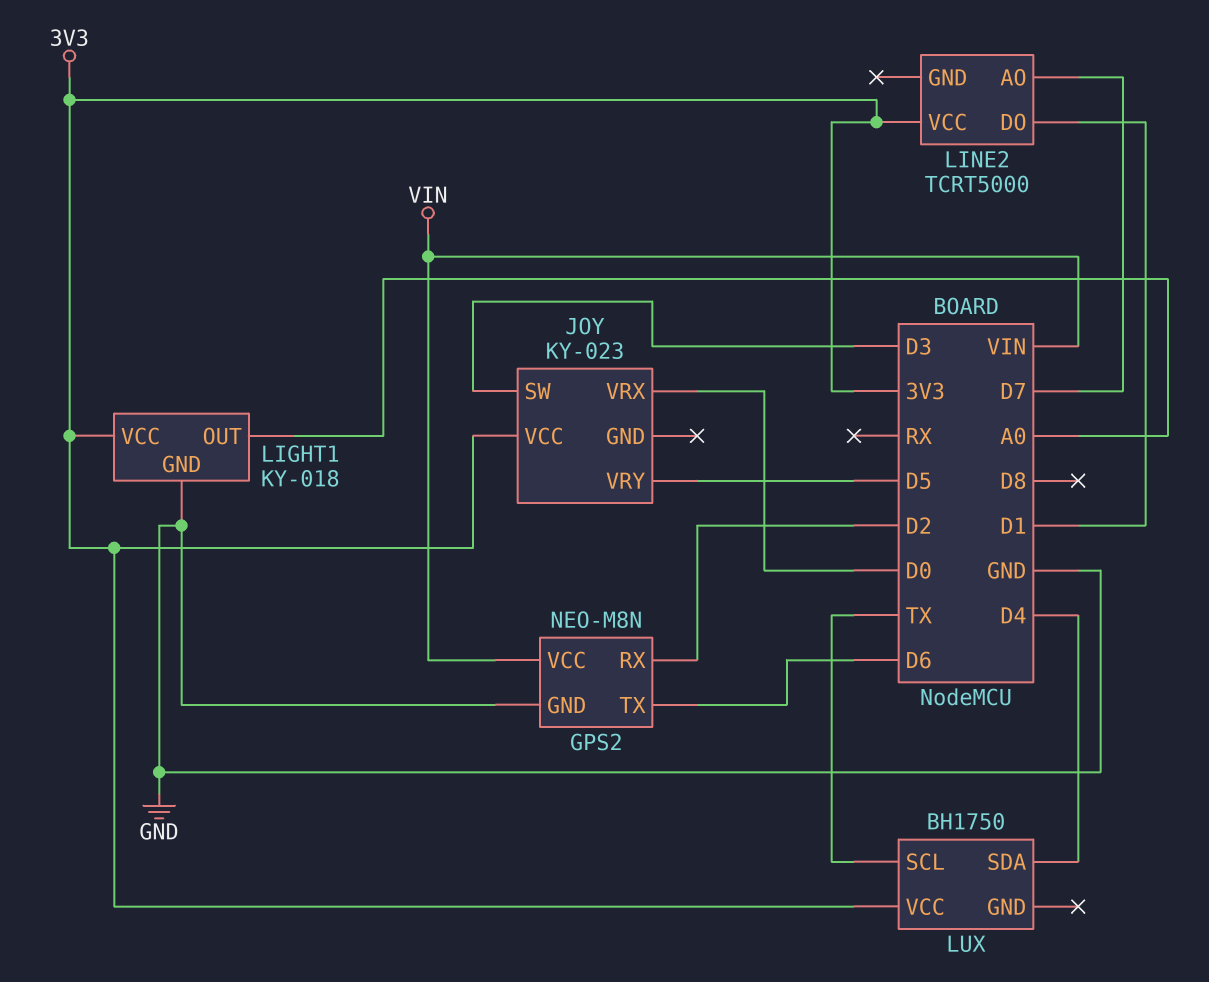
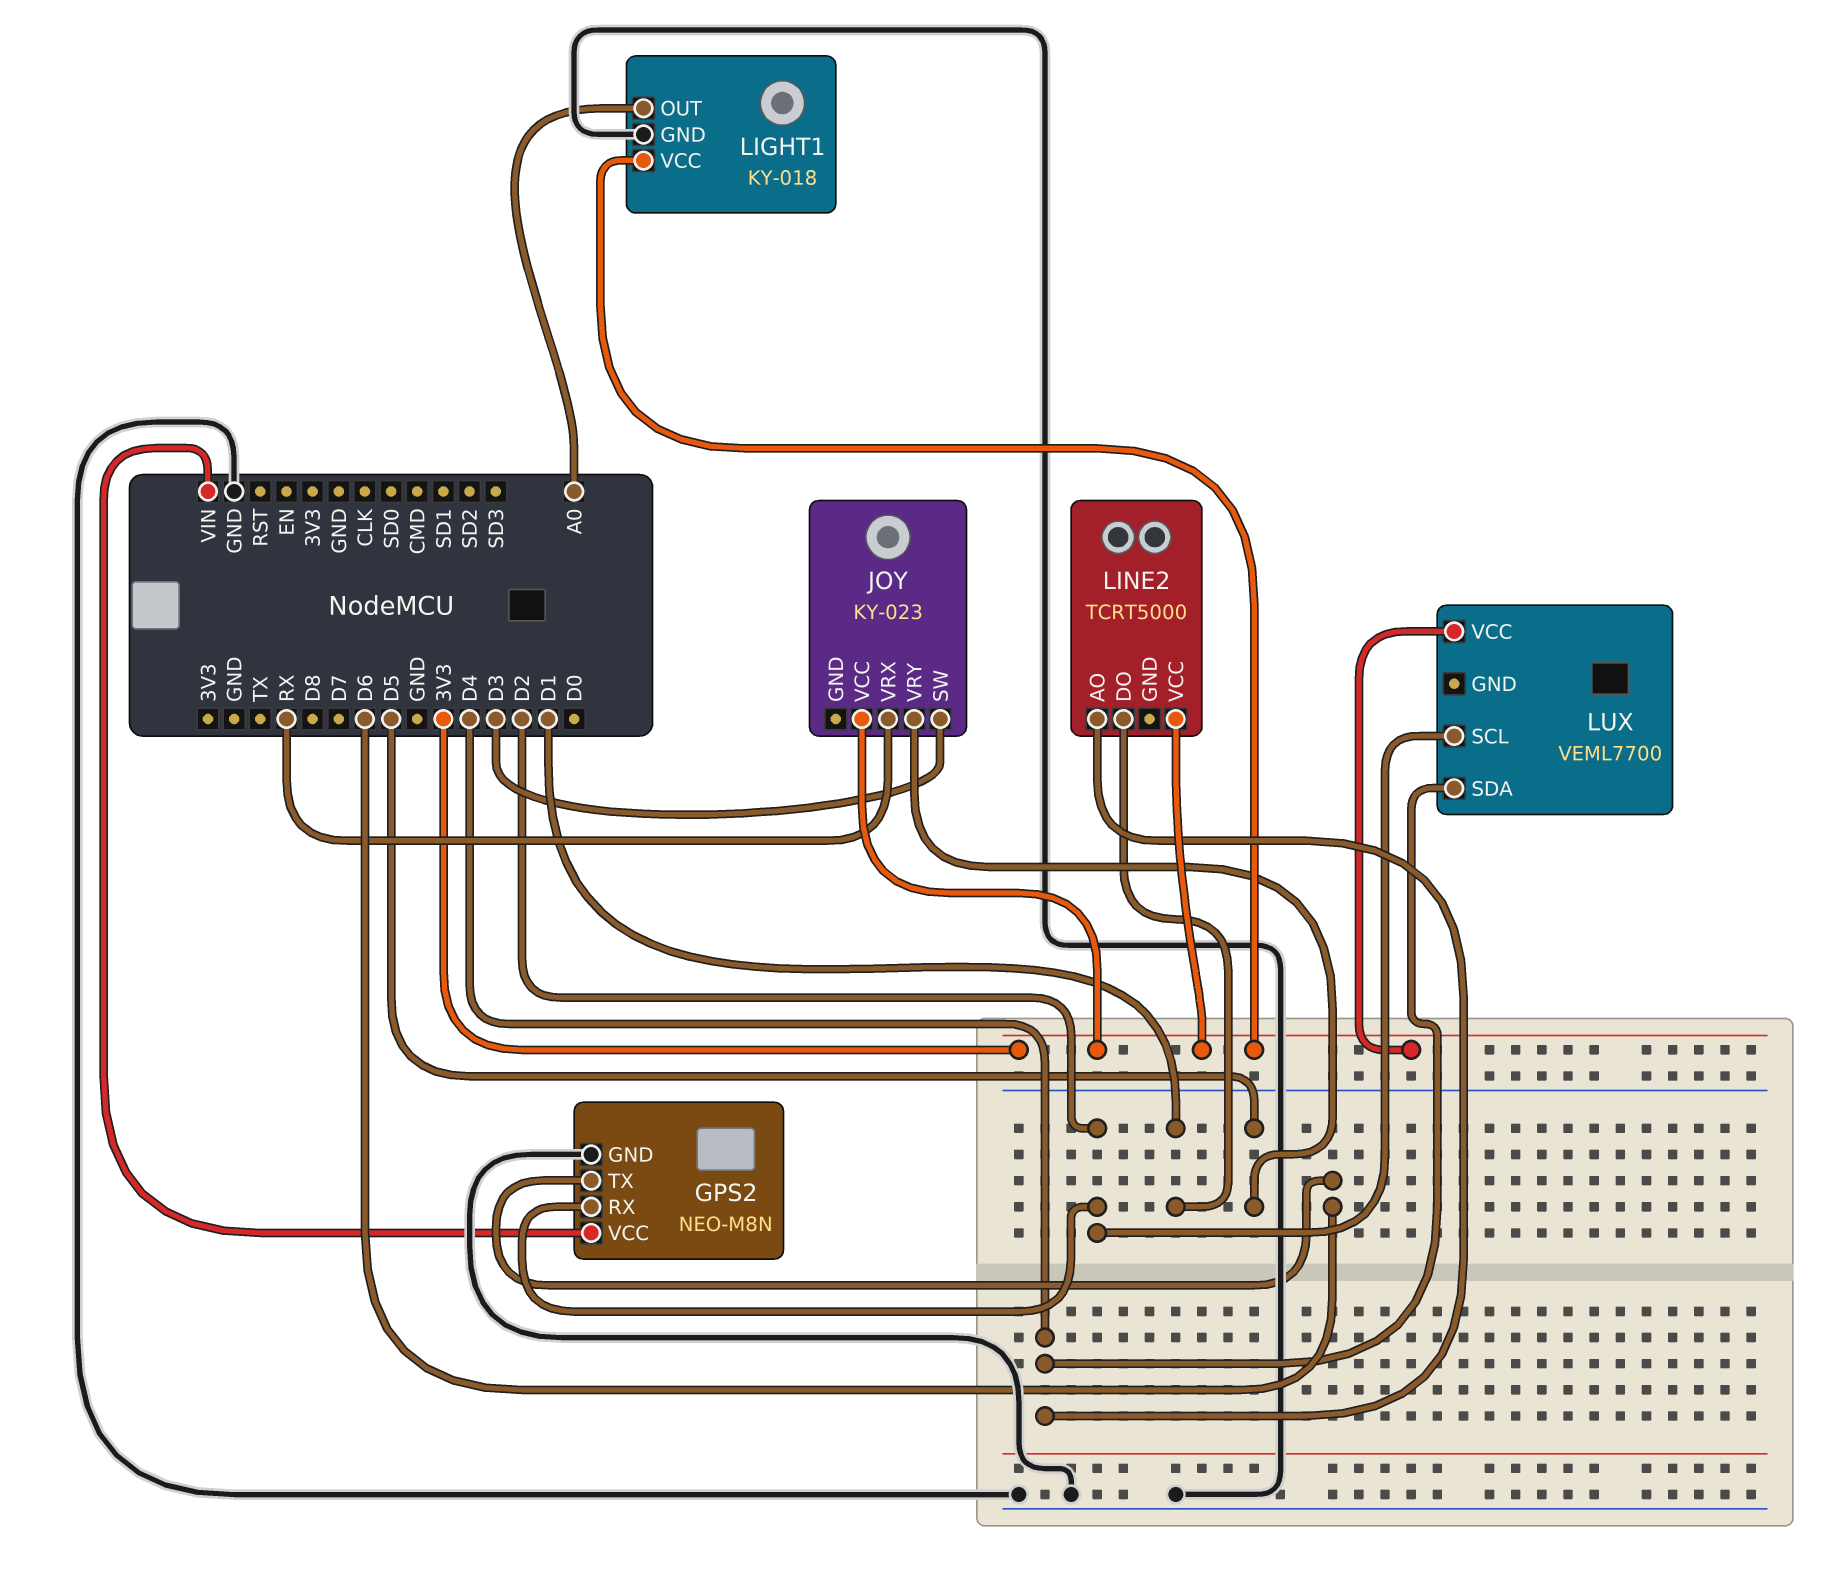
JOY pin VRX: D0 -> RX
LINE2 pin AO: D7 -> D4
LUX: BH1750 -> VEML7700
LUX pin SCL: TX -> D2

